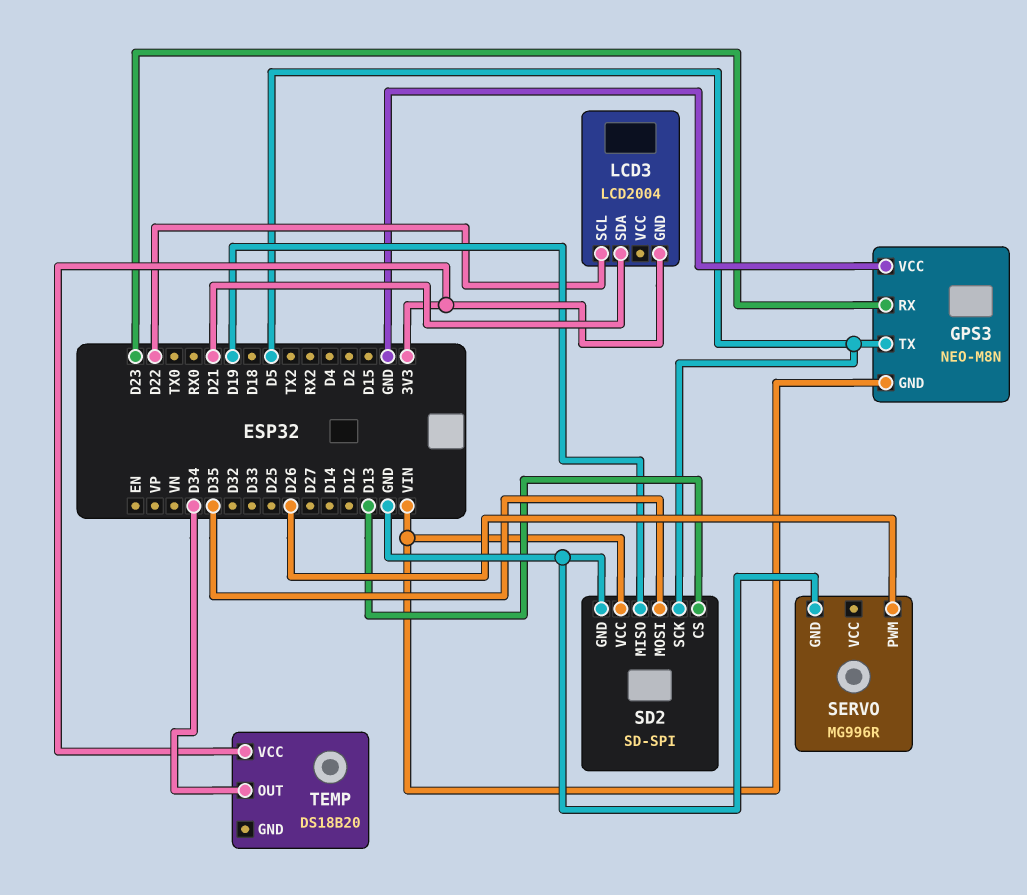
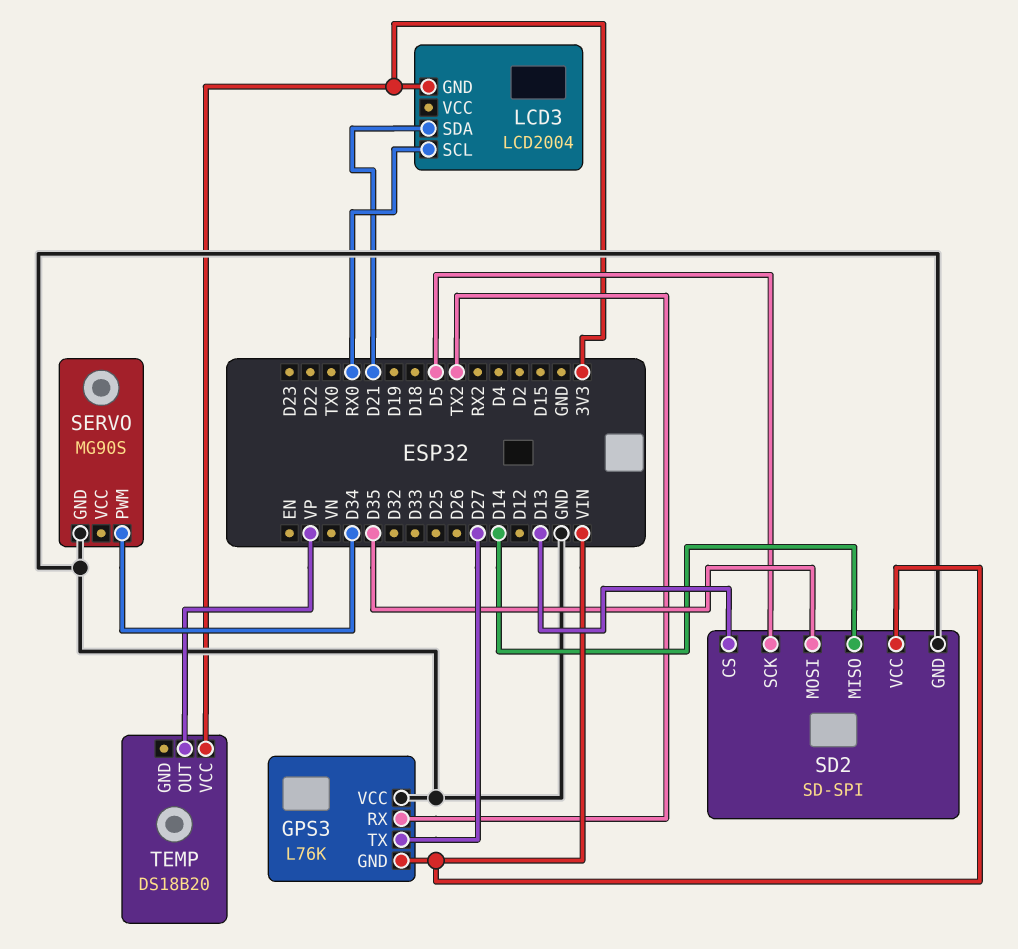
GPS3: NEO-M8N -> L76K
GPS3 pin RX: D23 -> TX2
GPS3 pin TX: D5 -> D27
LCD3 pin SCL: D22 -> RX0
SD2 pin MISO: D19 -> D14
SERVO: MG996R -> MG90S
SERVO pin PWM: D26 -> D34
TEMP pin OUT: D34 -> VP

